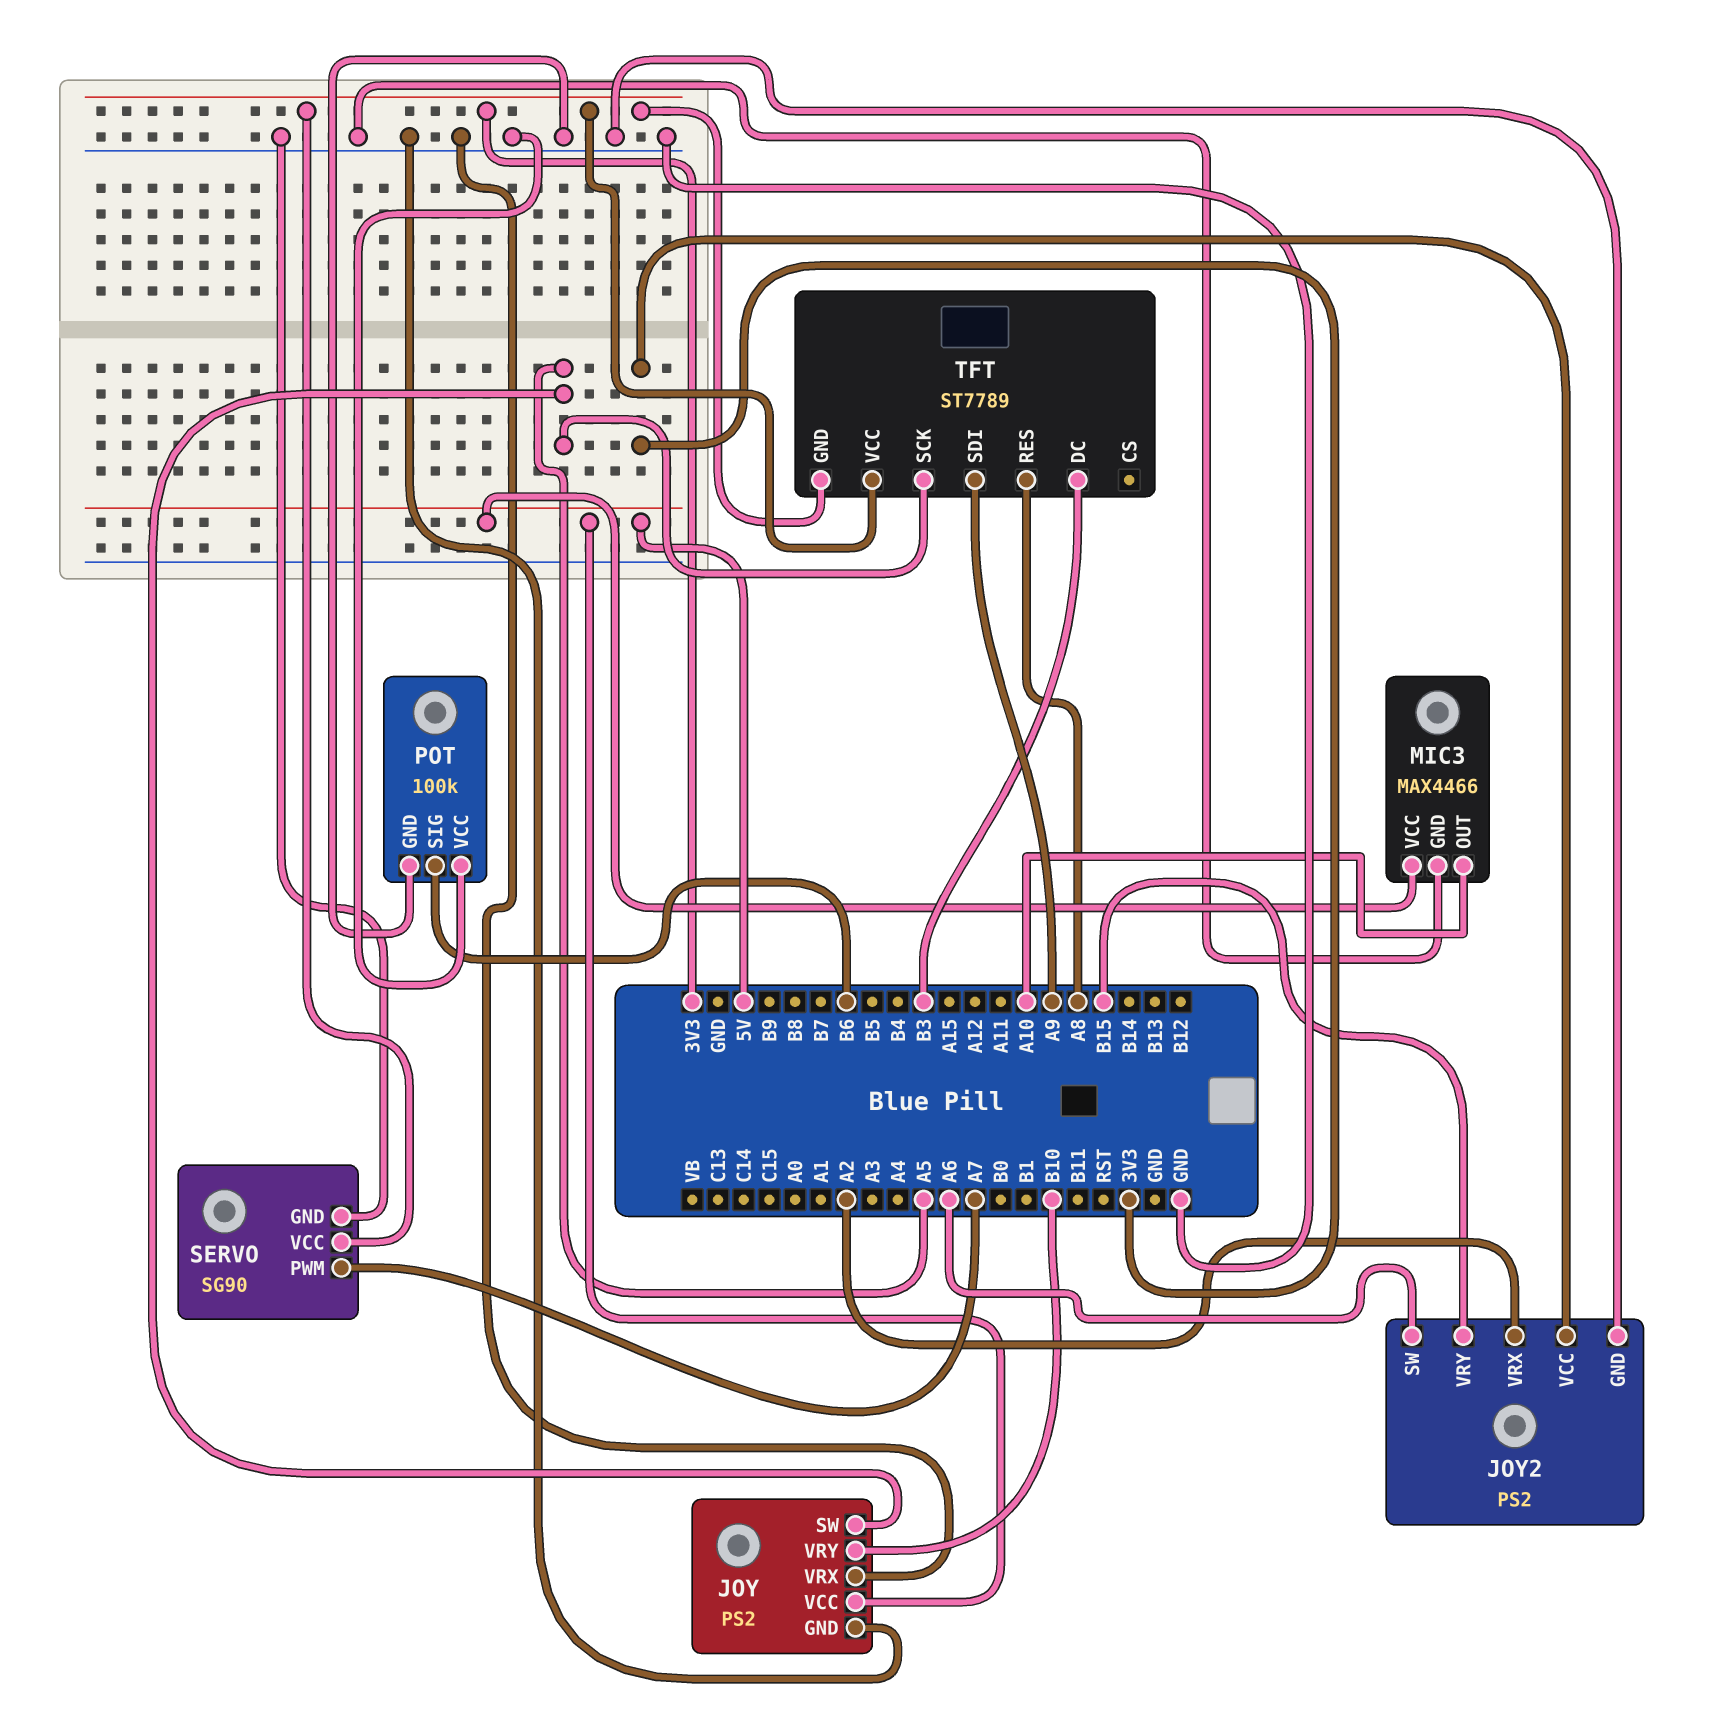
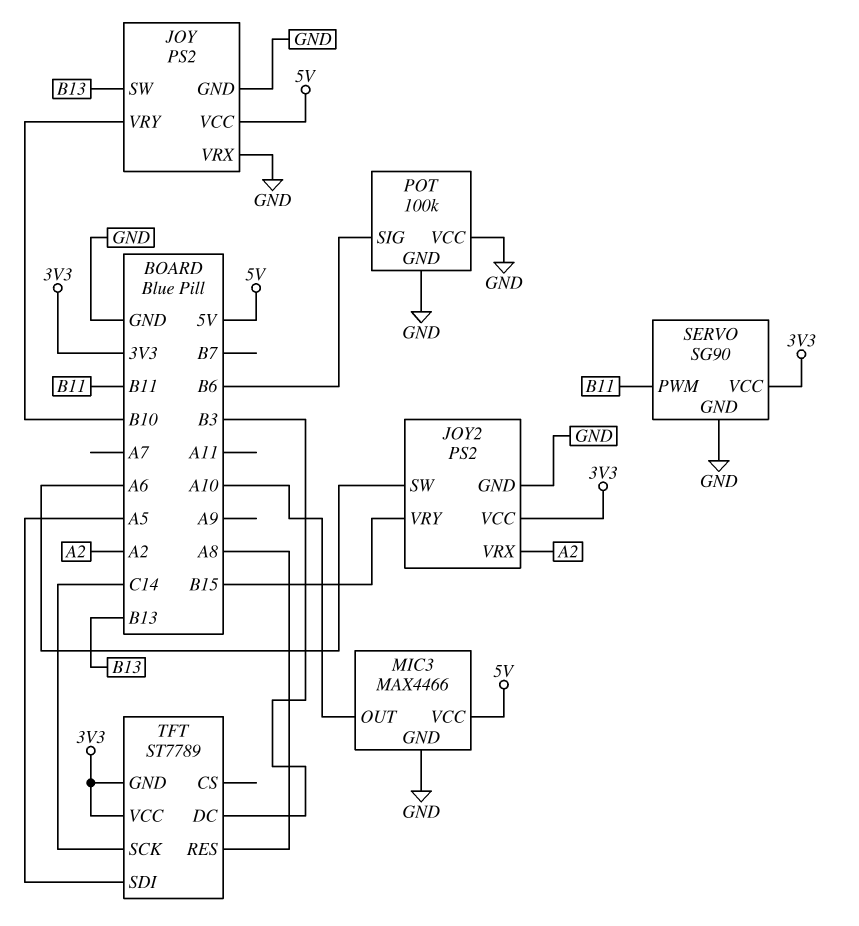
JOY pin SW: A5 -> B13
SERVO pin PWM: A7 -> B11
TFT pin SCK: A5 -> C14
TFT pin SDI: A9 -> A5

